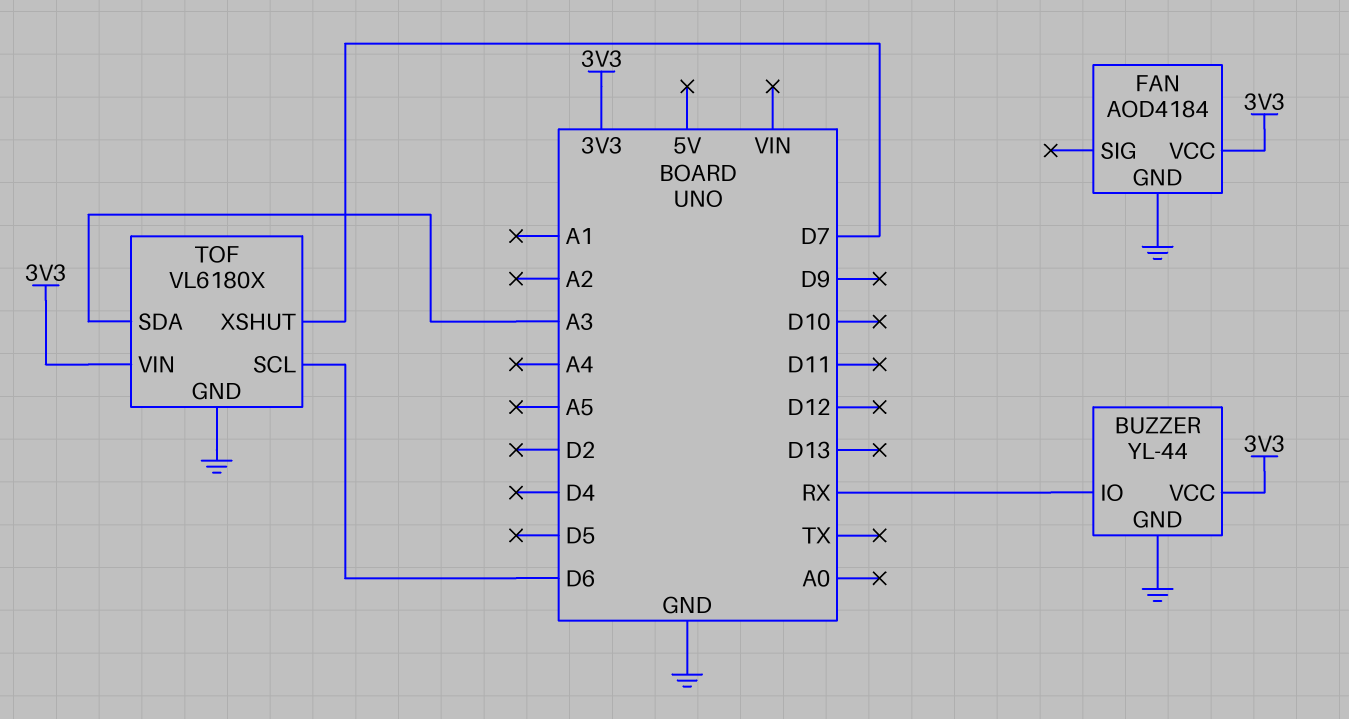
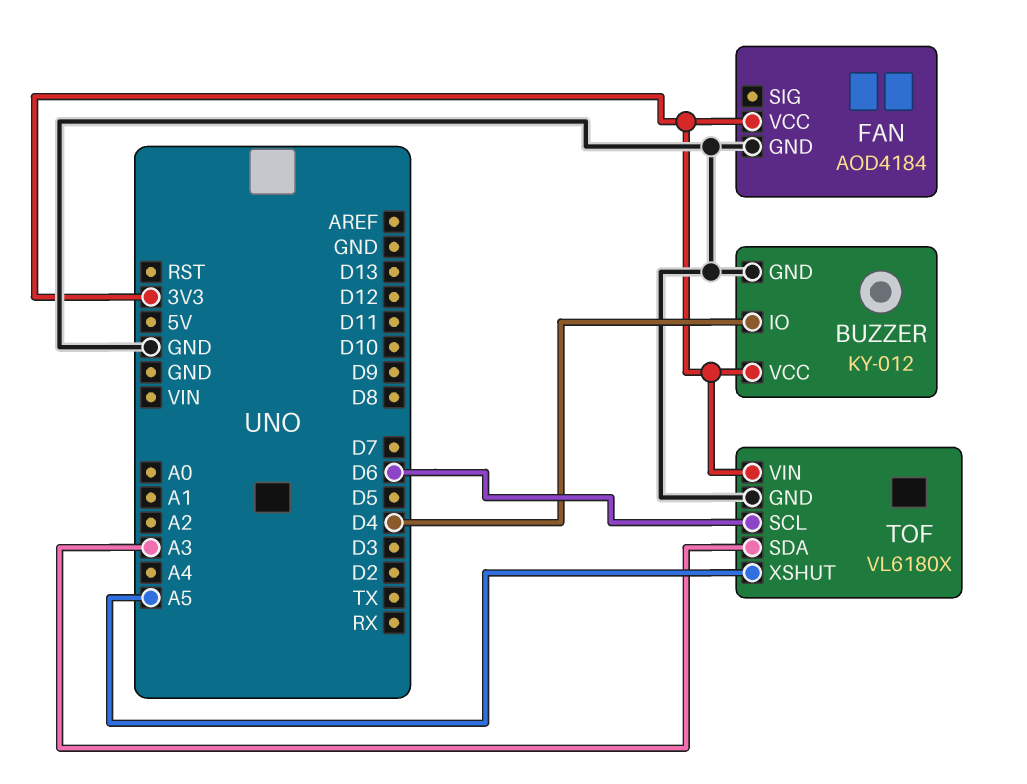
BUZZER: YL-44 -> KY-012
BUZZER pin IO: RX -> D4
TOF pin XSHUT: D7 -> A5

